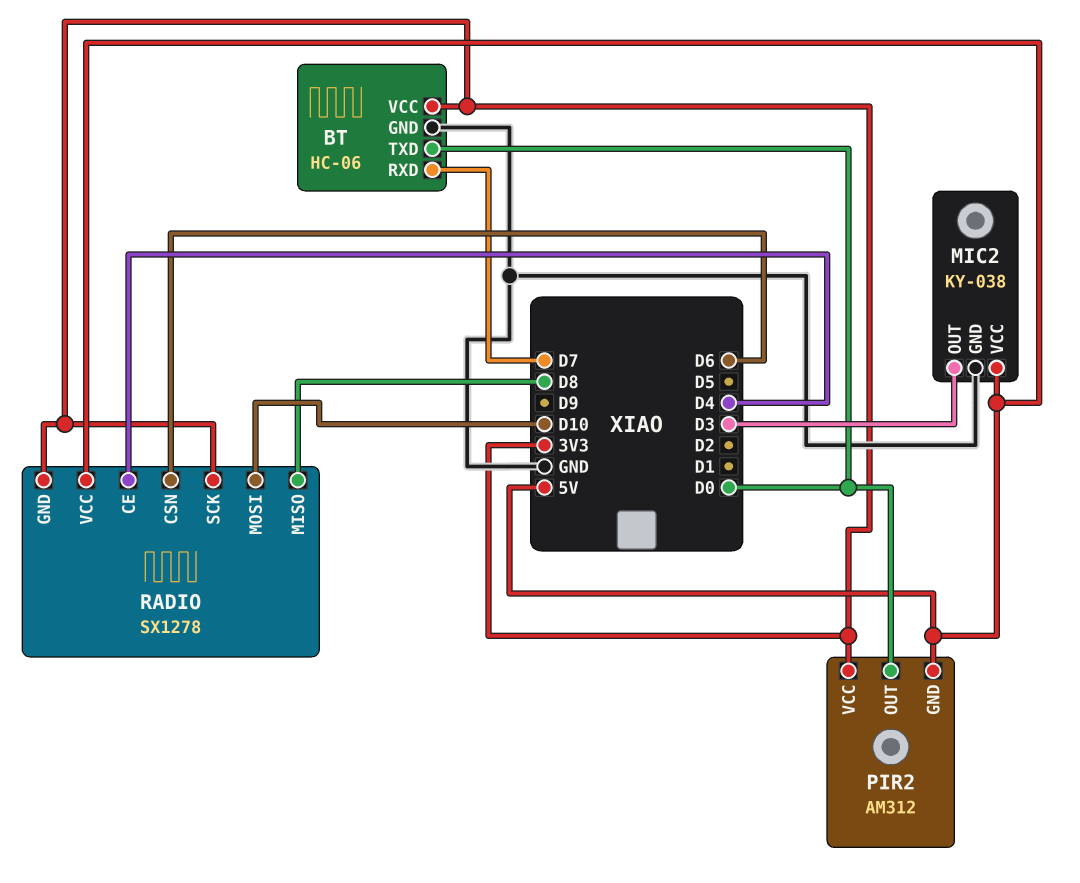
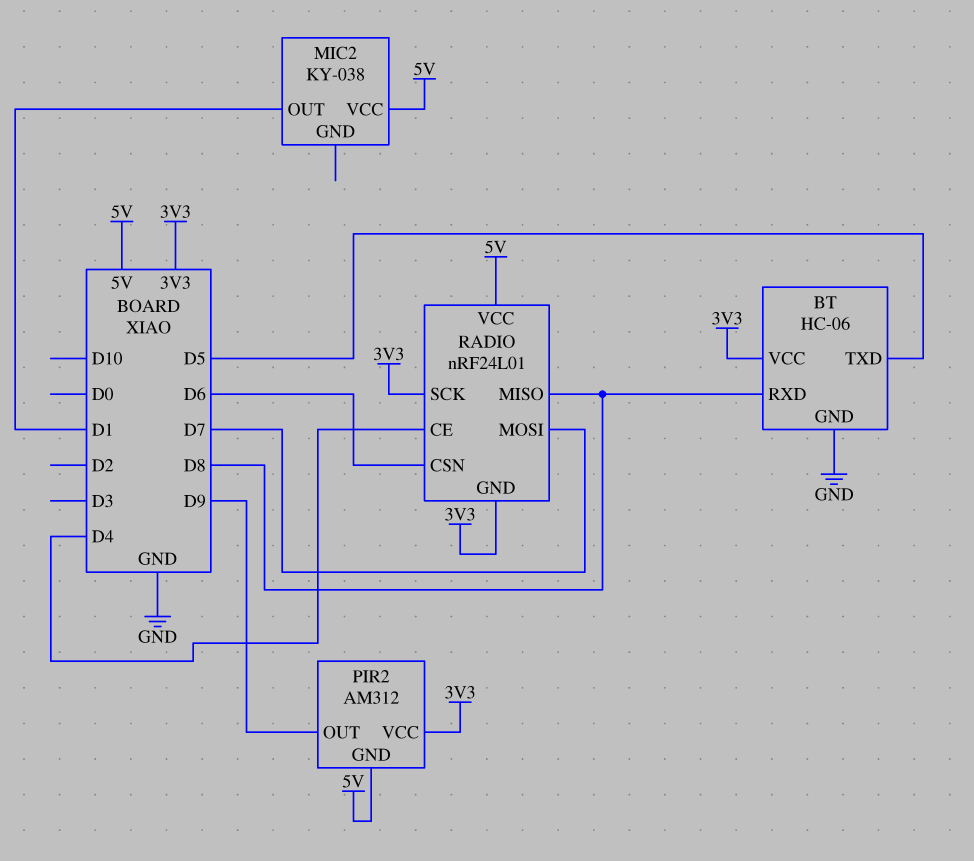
BT pin RXD: D7 -> D8
BT pin TXD: D0 -> D5
MIC2 pin GND: GND -> none
MIC2 pin OUT: D3 -> D1
PIR2 pin OUT: D0 -> D9
RADIO: SX1278 -> nRF24L01
RADIO pin MOSI: D10 -> D7

